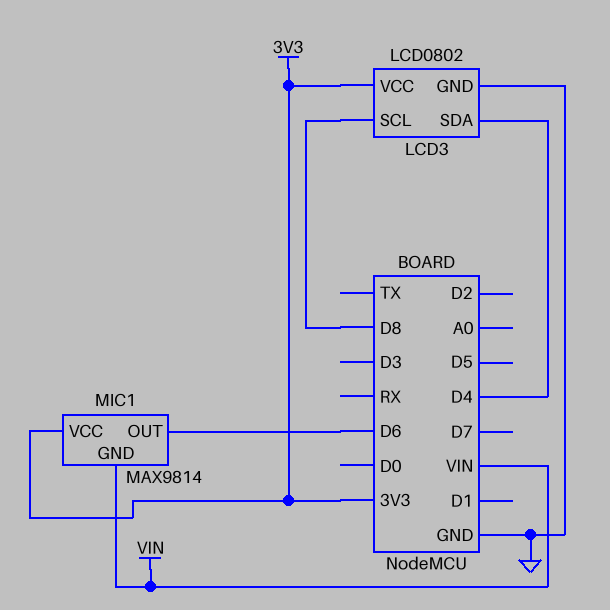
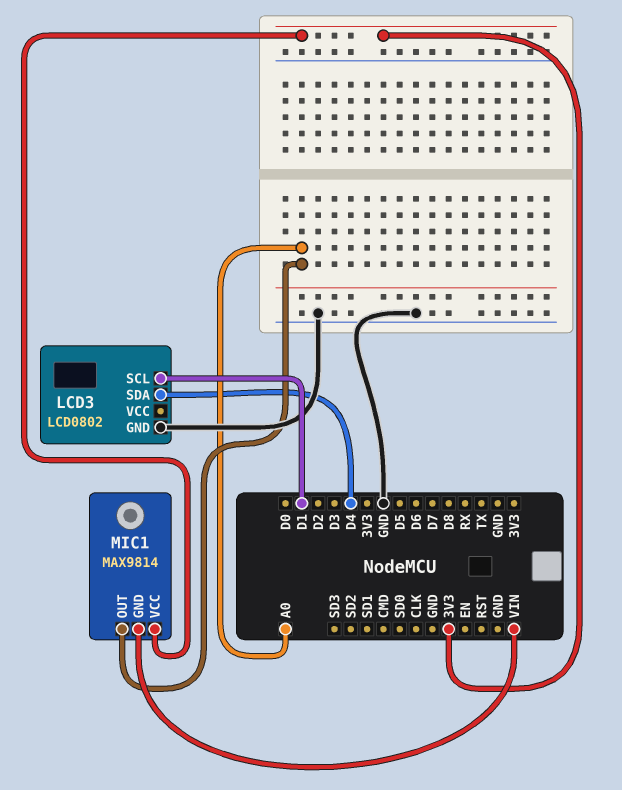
LCD3 pin SCL: D8 -> D1
LCD3 pin VCC: 3V3 -> none
MIC1 pin OUT: D6 -> A0

